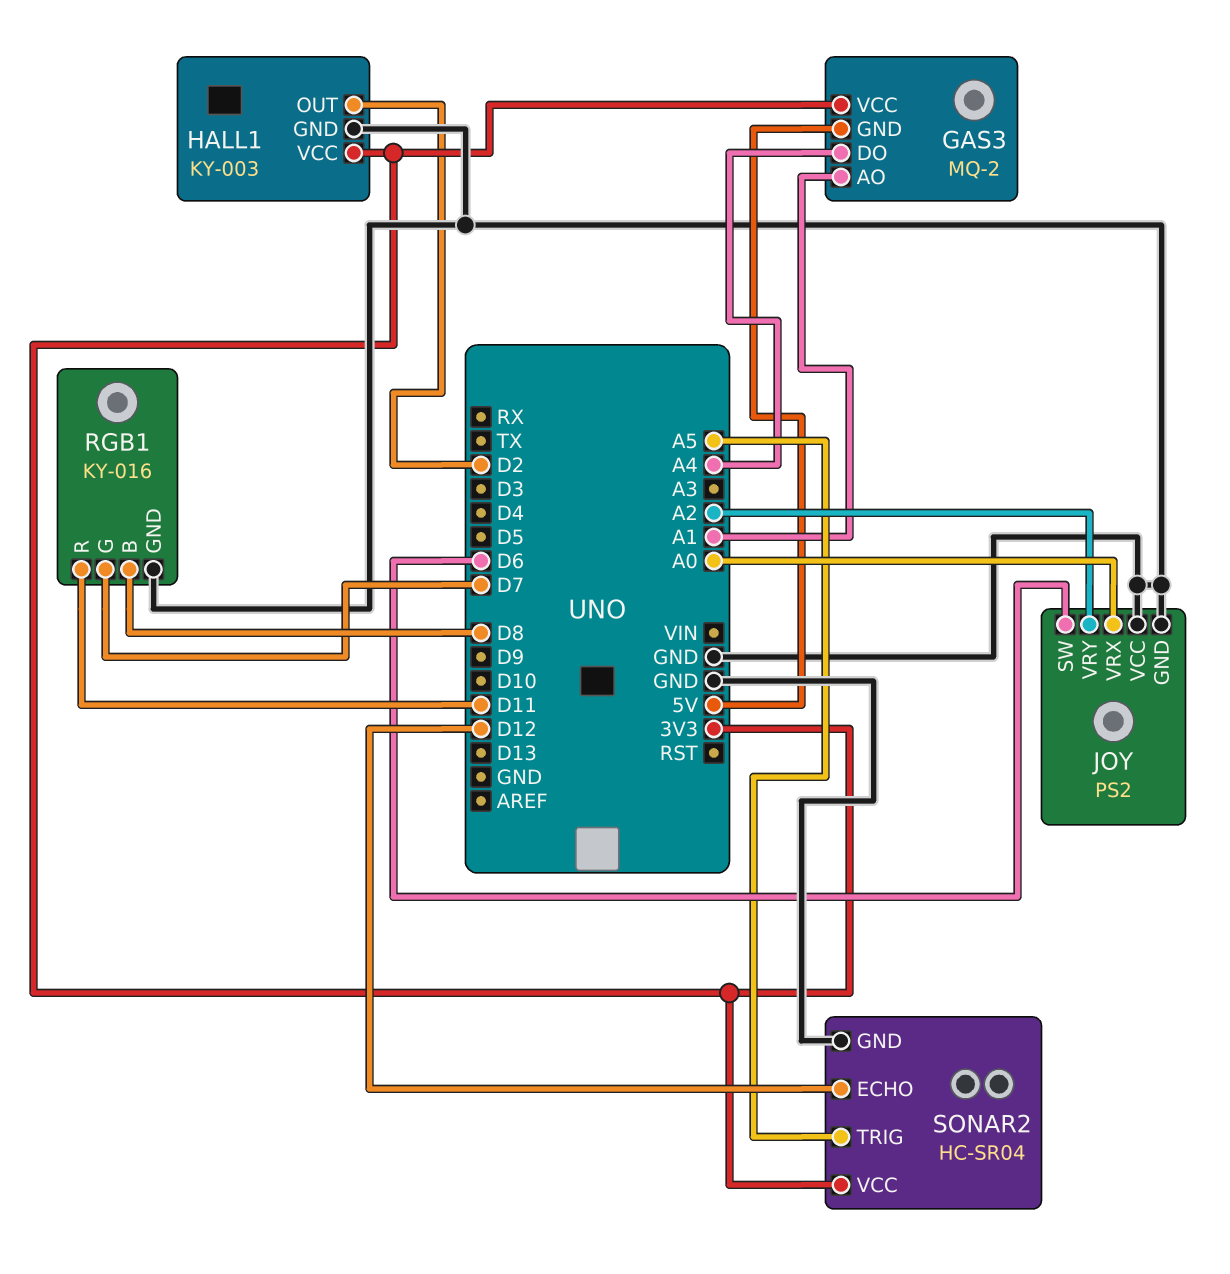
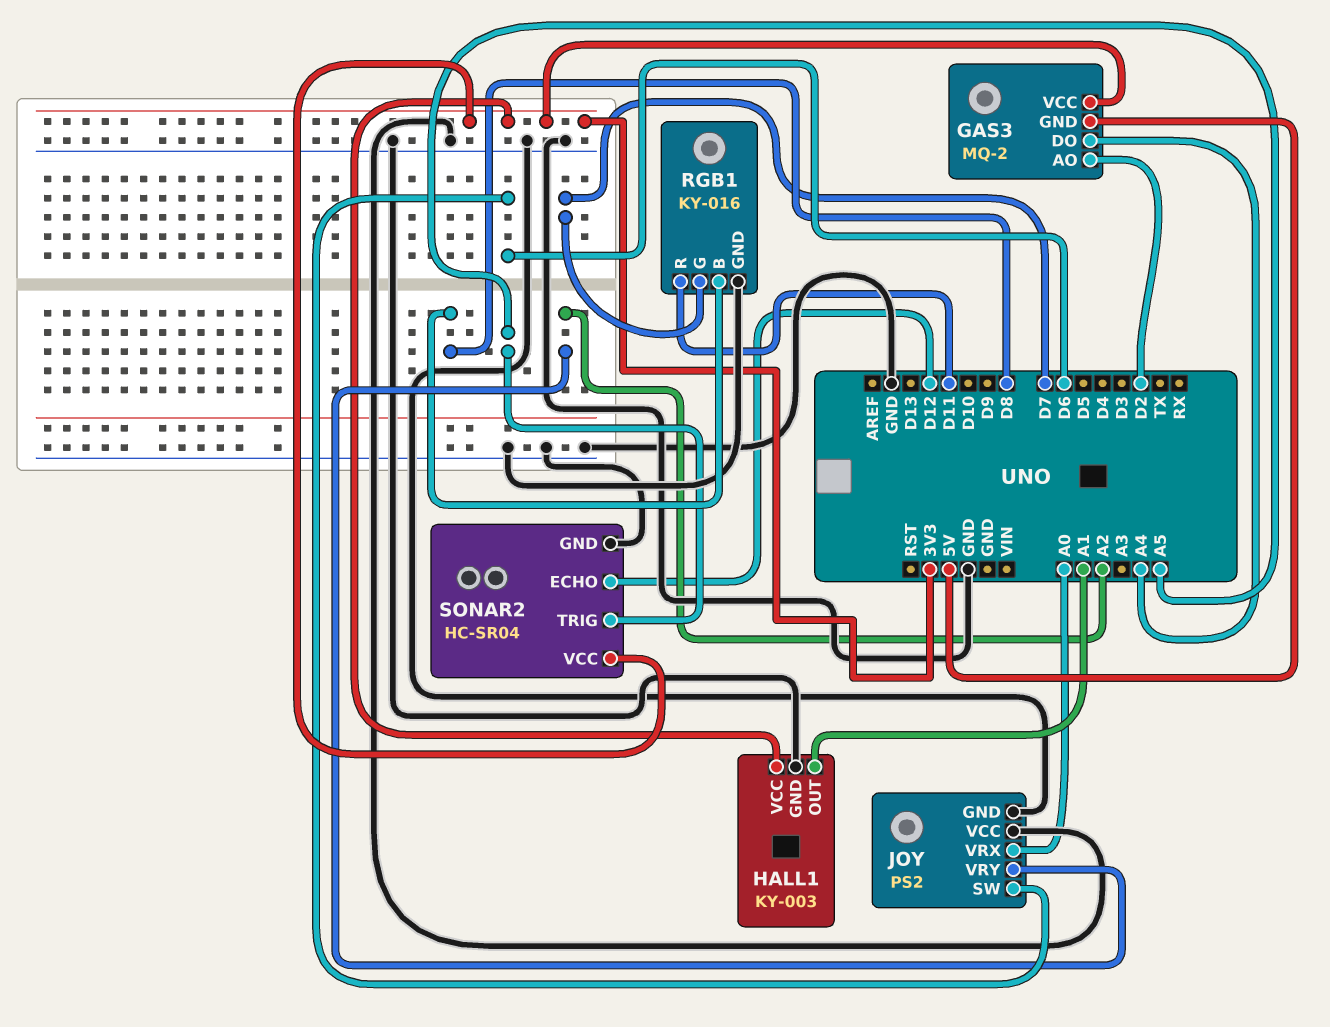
GAS3 pin AO: A1 -> D2
HALL1 pin OUT: D2 -> A1

